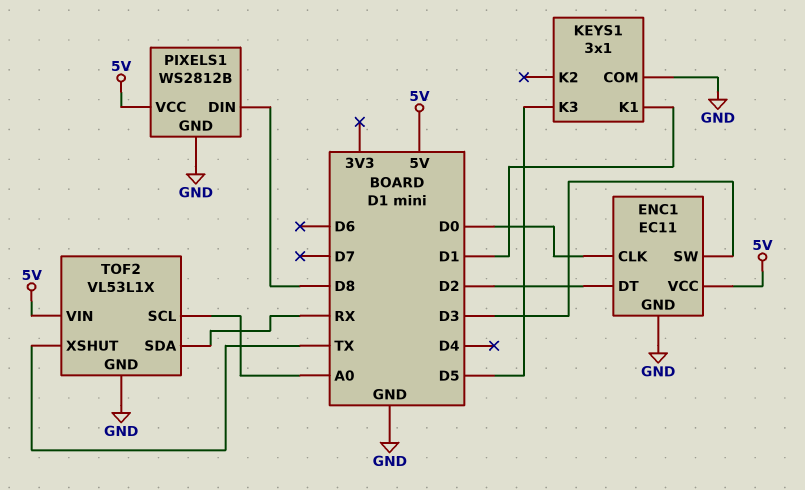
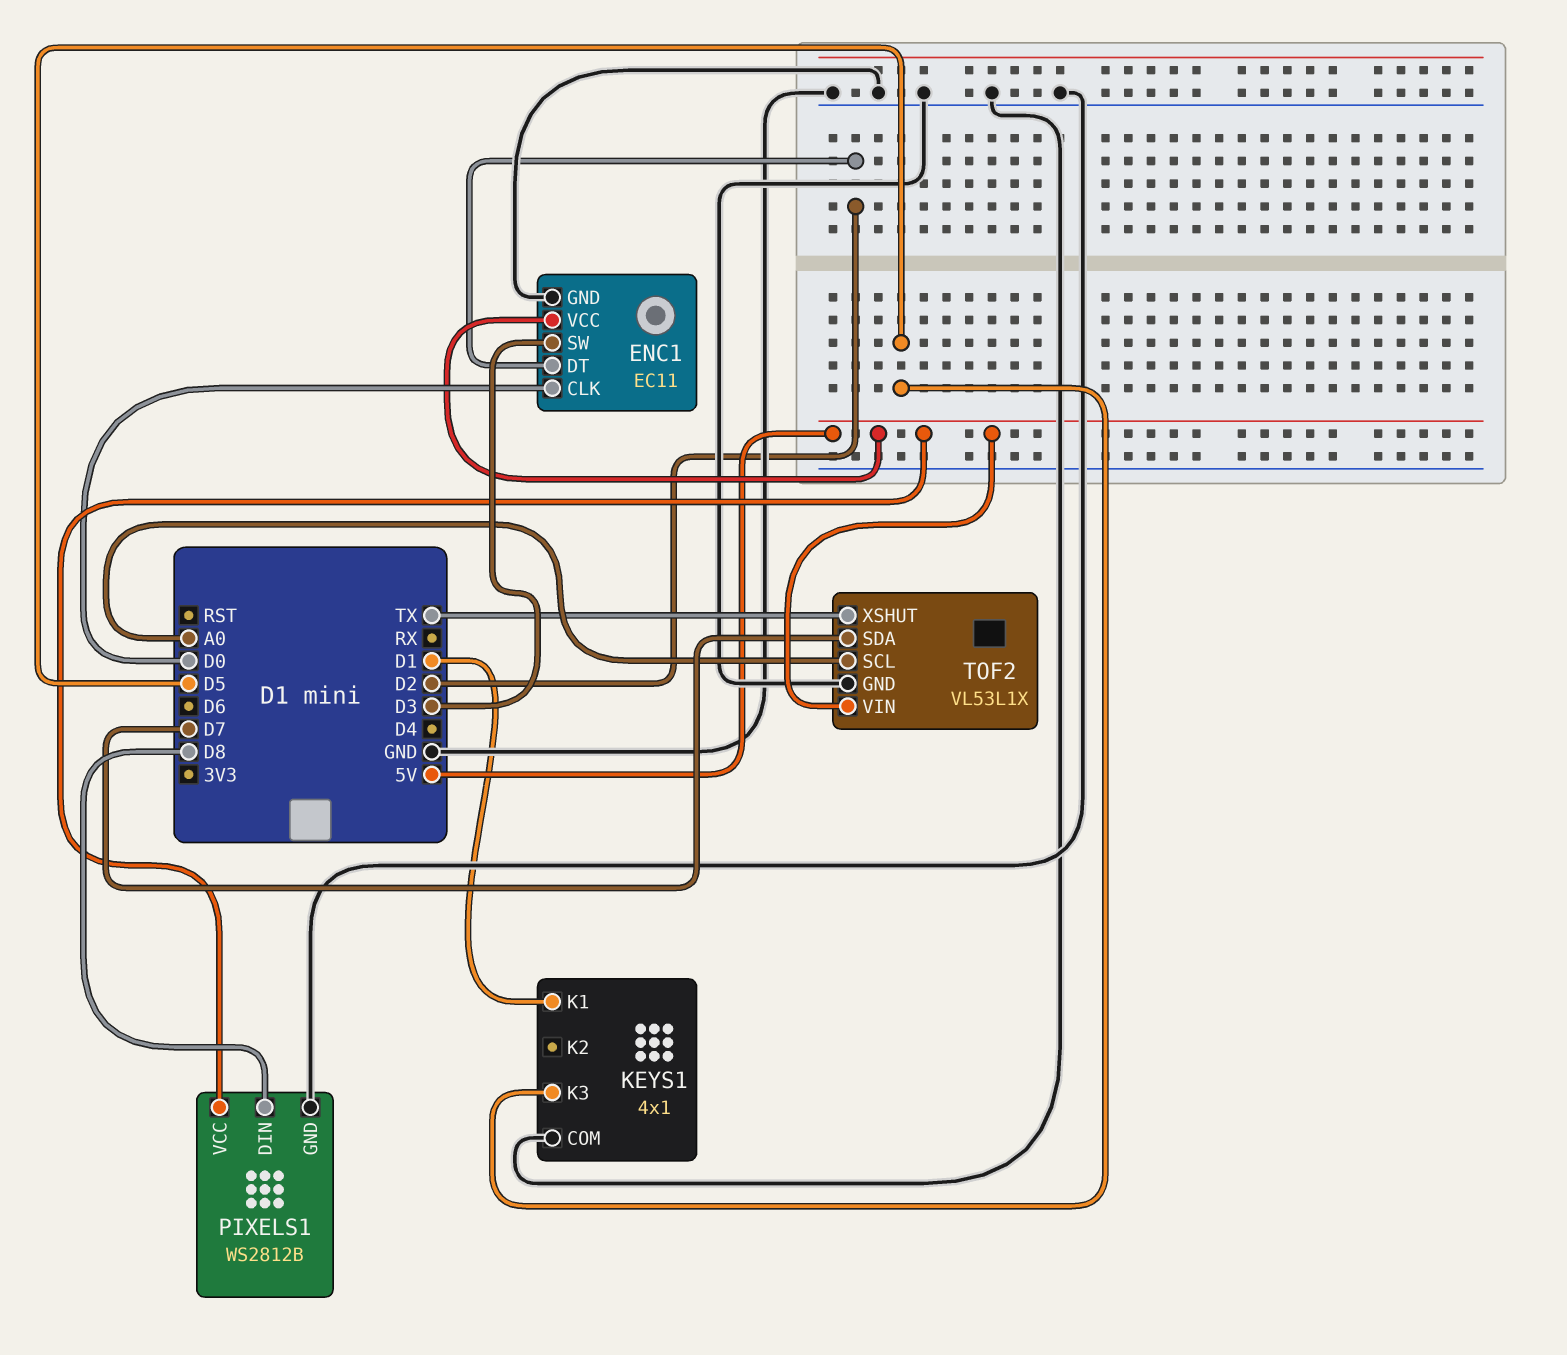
KEYS1: 3x1 -> 4x1
TOF2 pin SDA: RX -> D7

